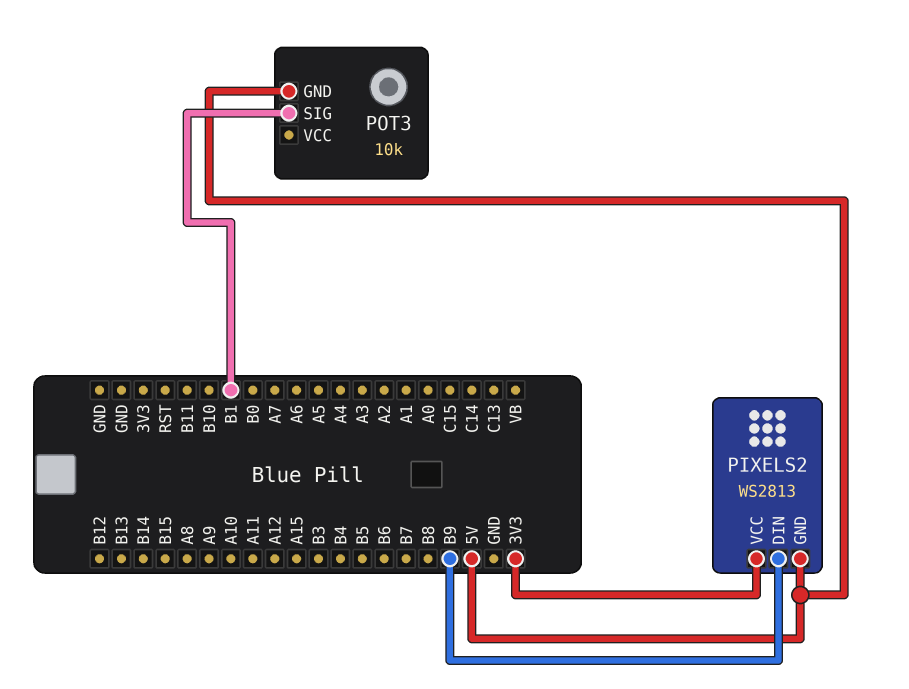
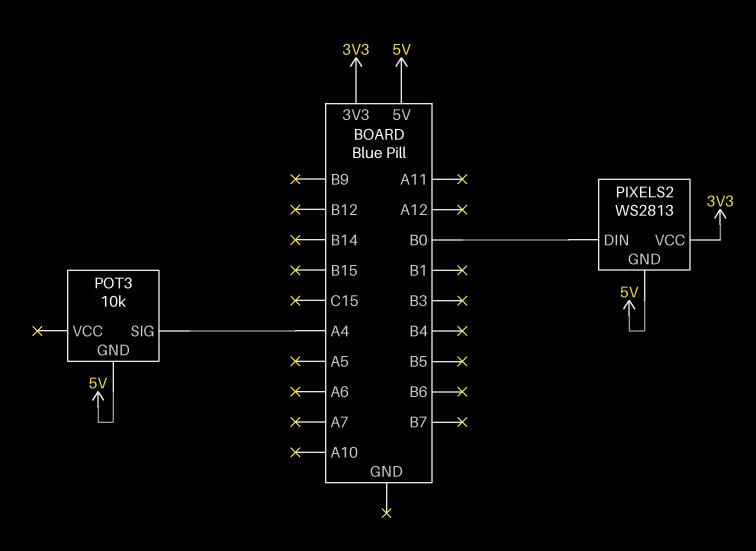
PIXELS2 pin DIN: B9 -> B0
POT3 pin SIG: B1 -> A4

